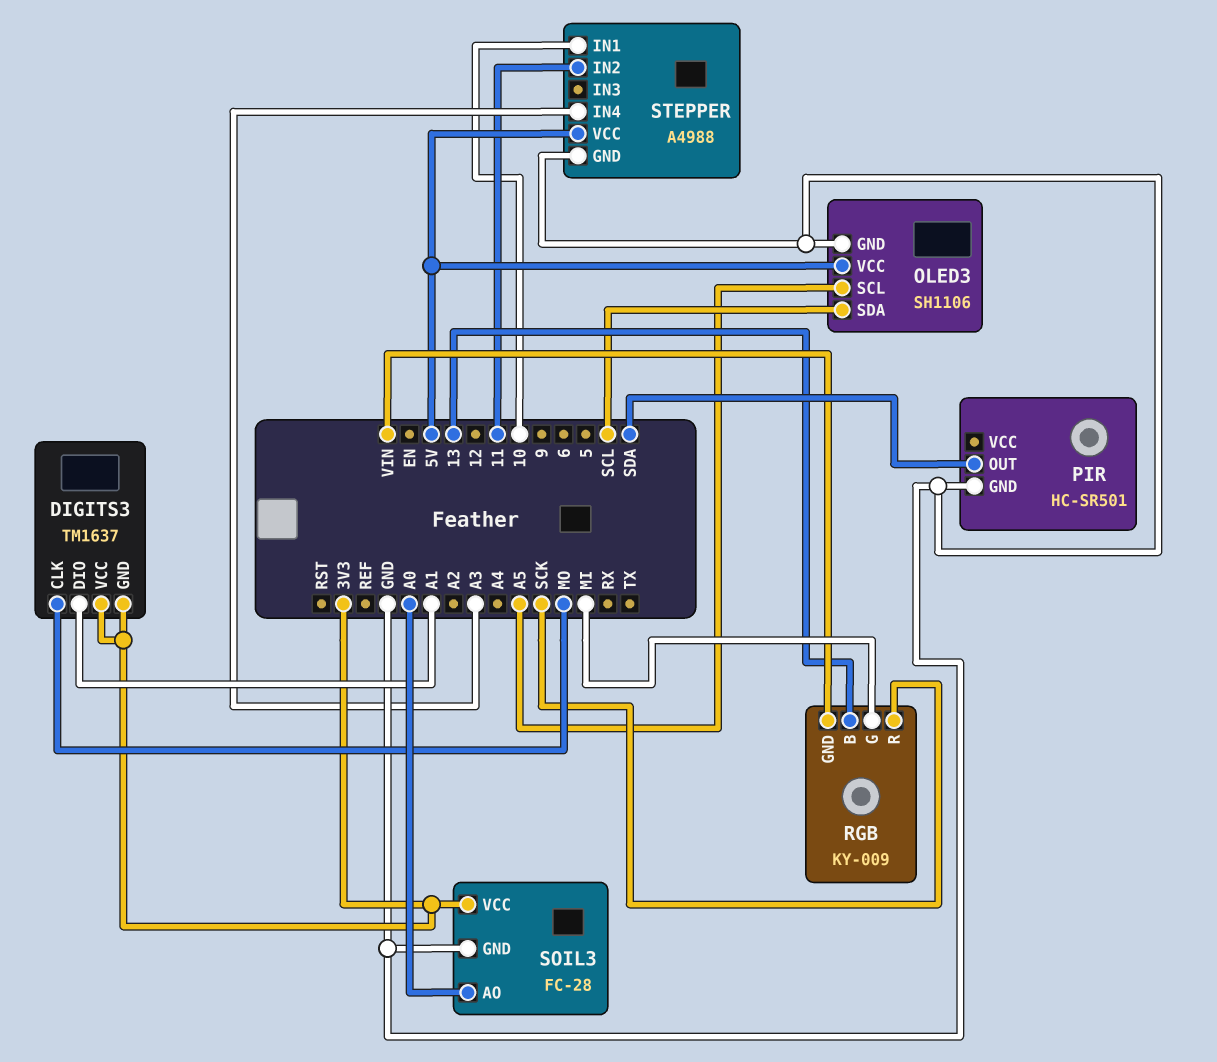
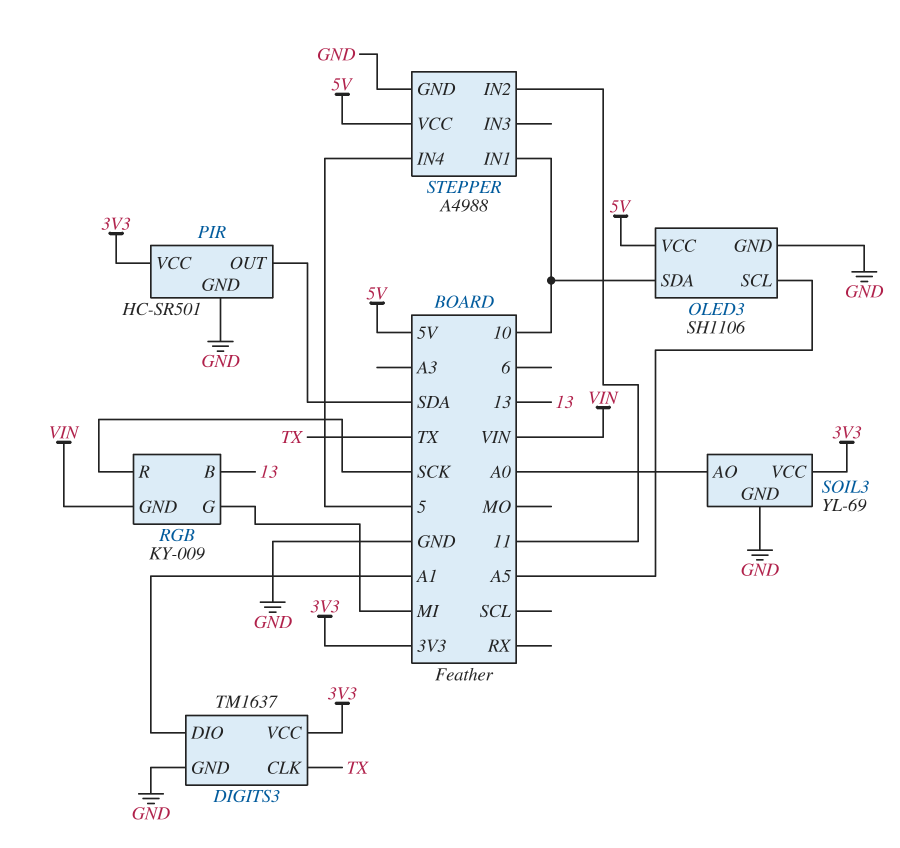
DIGITS3 pin CLK: MO -> TX
DIGITS3 pin GND: 3V3 -> GND
OLED3 pin SDA: SCL -> 10
PIR pin VCC: none -> 3V3
SOIL3: FC-28 -> YL-69
STEPPER pin IN4: A3 -> 5

